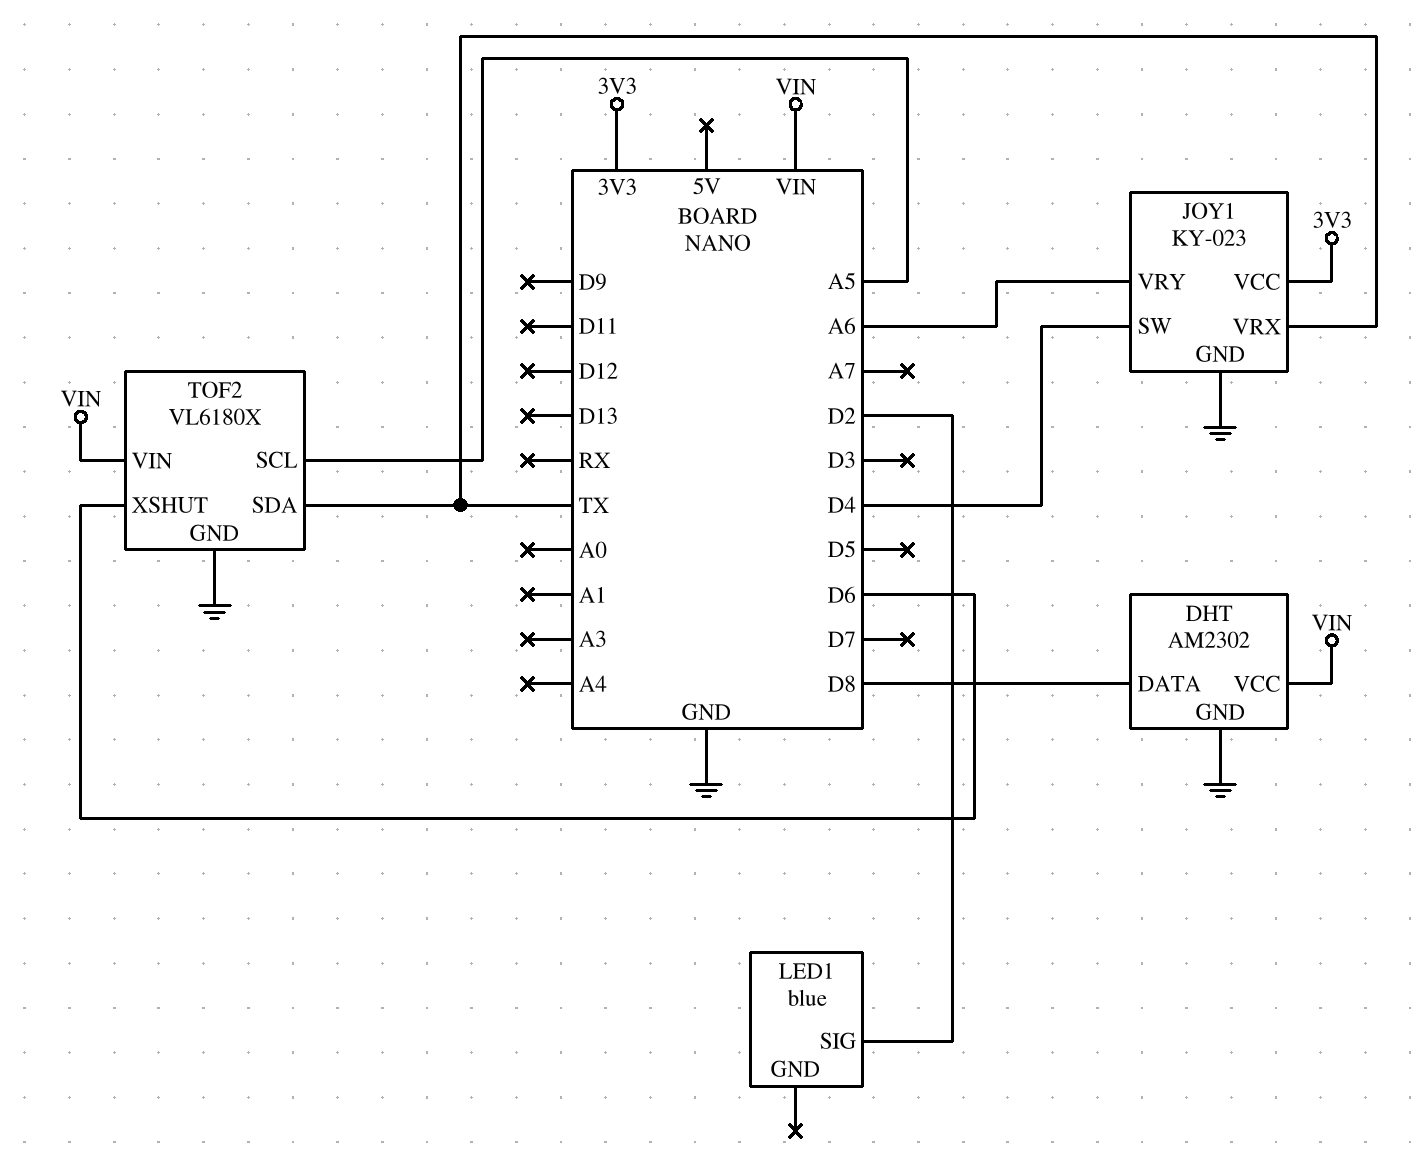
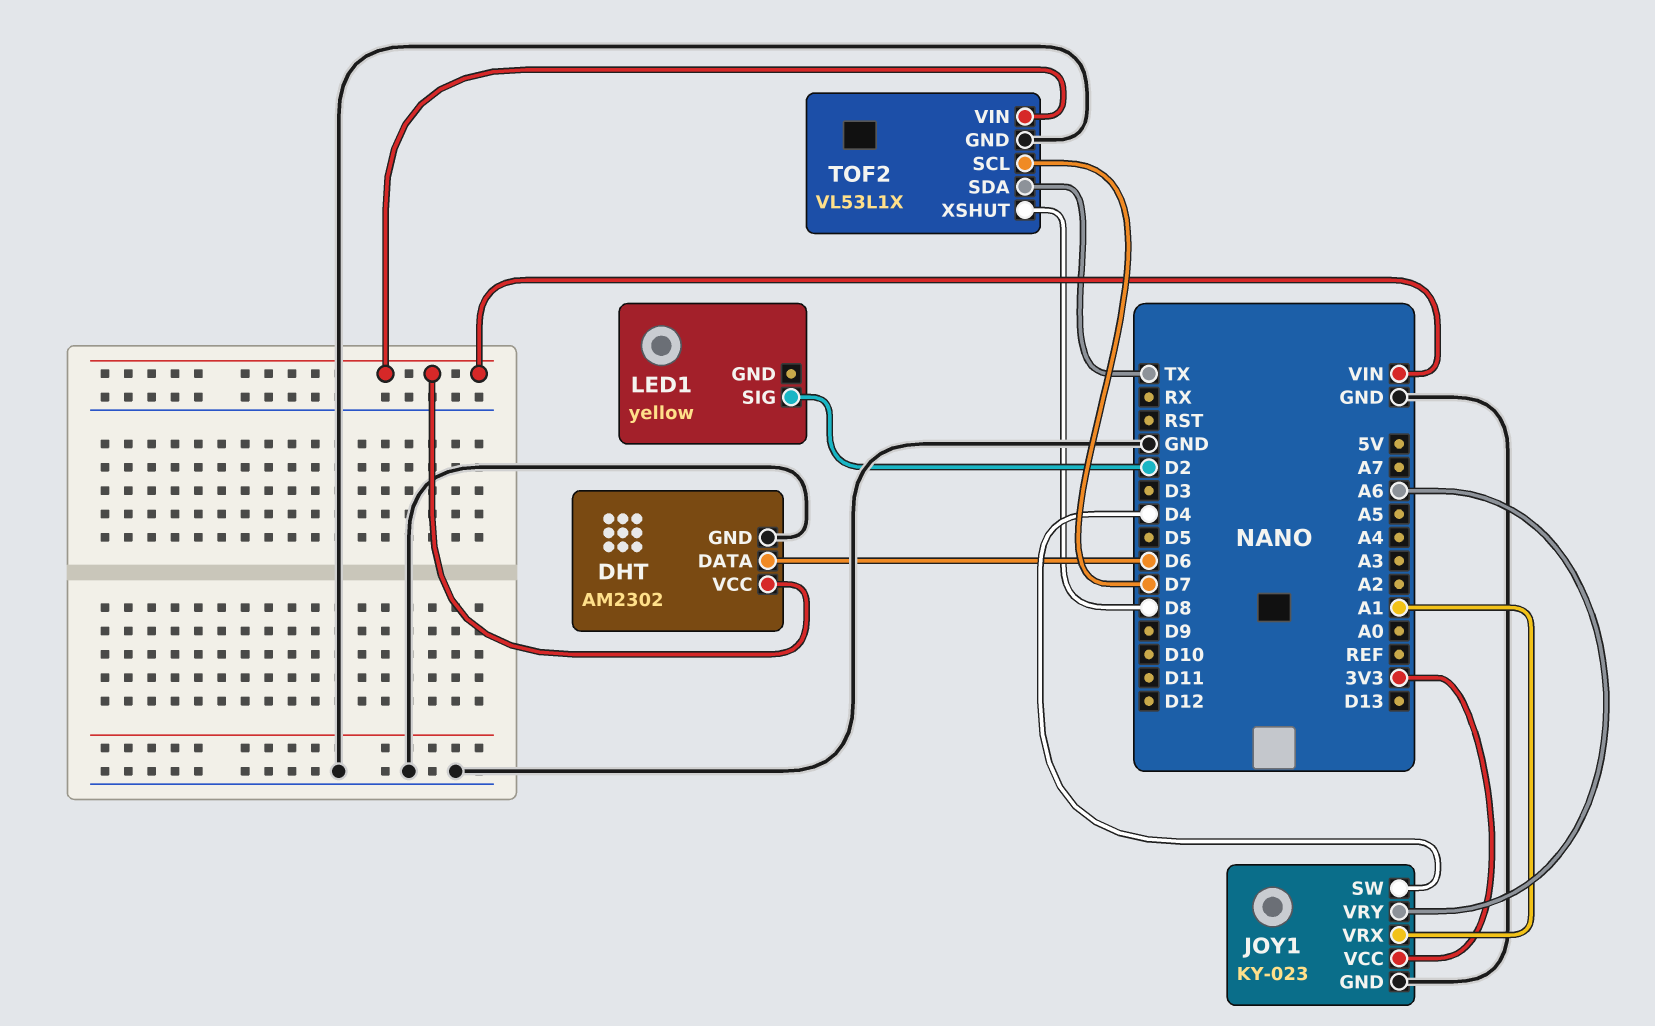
DHT pin DATA: D8 -> D6
JOY1 pin VRX: TX -> A1
LED1: blue -> yellow
TOF2: VL6180X -> VL53L1X
TOF2 pin SCL: A5 -> D7
TOF2 pin XSHUT: D6 -> D8

